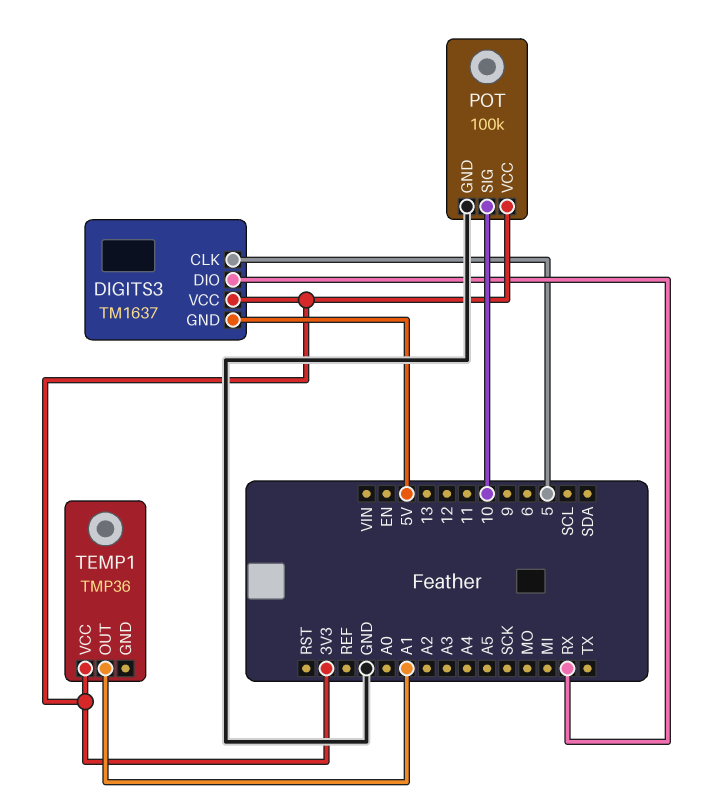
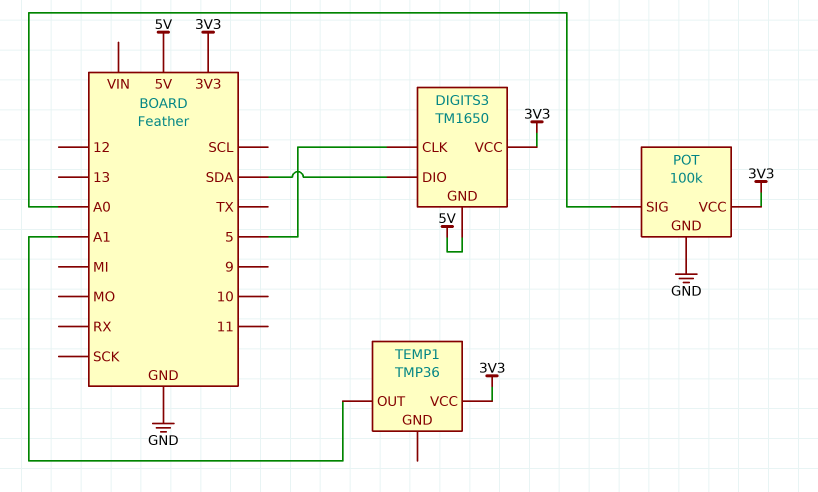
DIGITS3: TM1637 -> TM1650
DIGITS3 pin DIO: RX -> SDA
POT pin SIG: 10 -> A0

